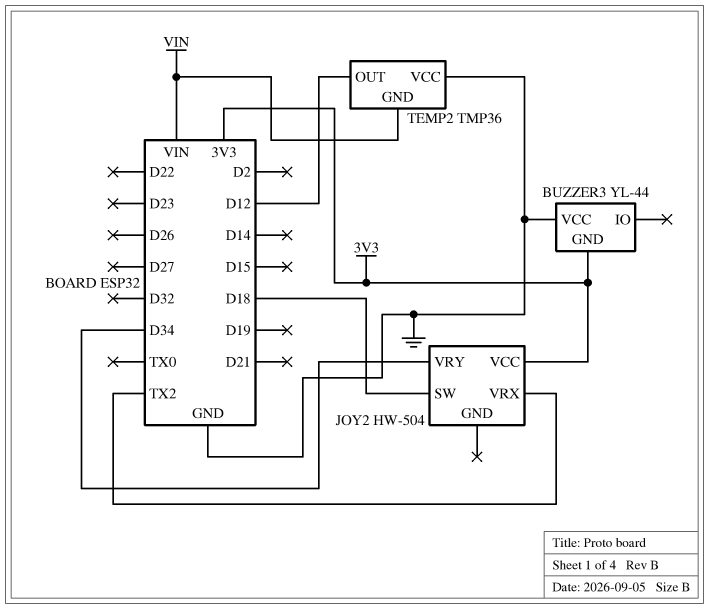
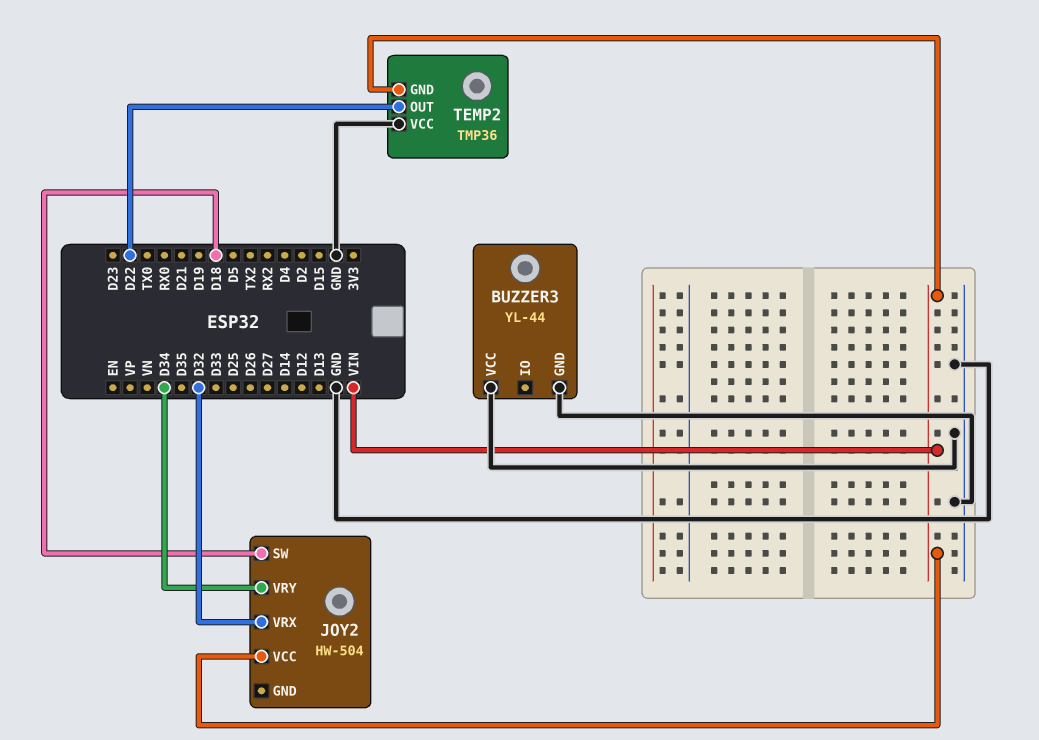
BUZZER3 pin GND: 3V3 -> GND
JOY2 pin VCC: 3V3 -> VIN
JOY2 pin VRX: TX2 -> D32
TEMP2 pin OUT: D12 -> D22

